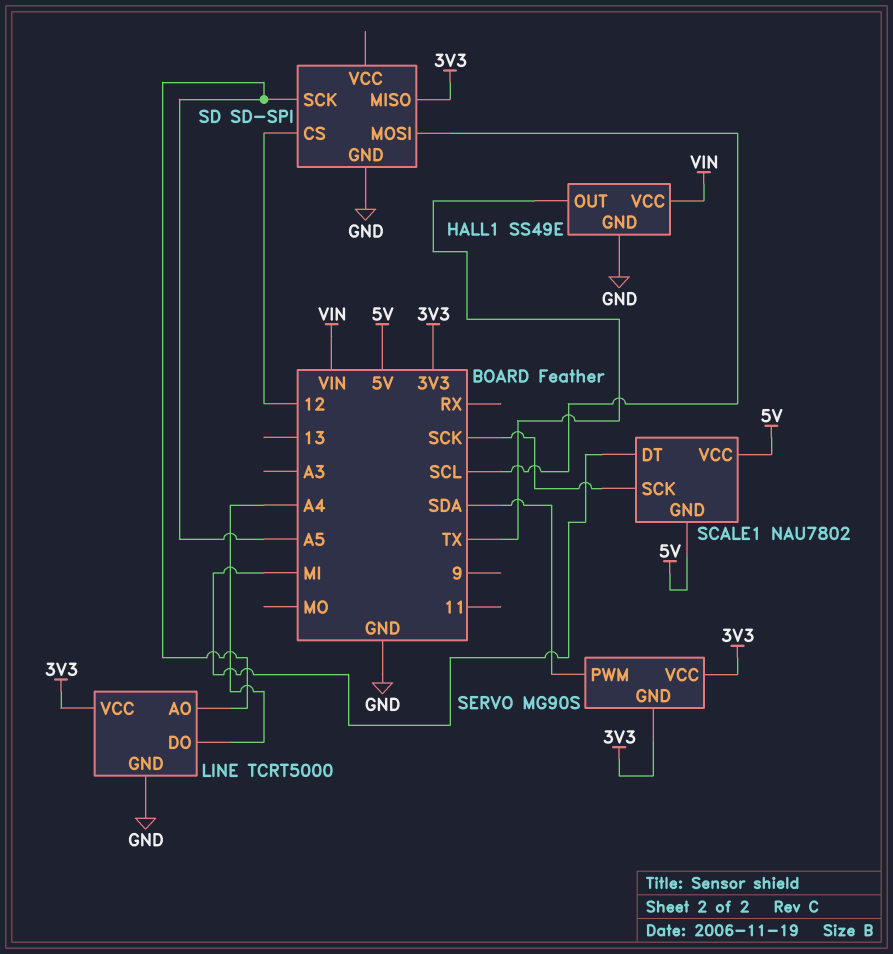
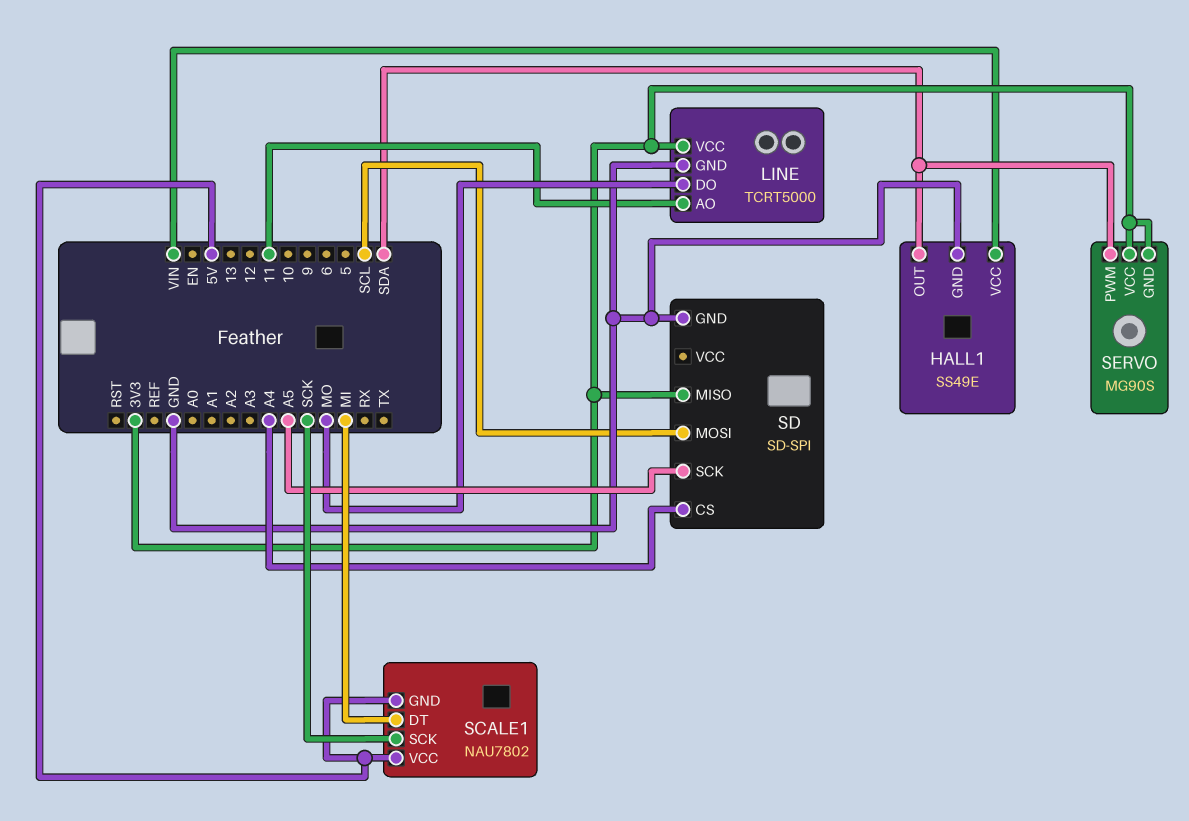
HALL1 pin OUT: TX -> SDA
LINE pin AO: A5 -> 11
LINE pin DO: A4 -> MO
SD pin CS: 12 -> A4

